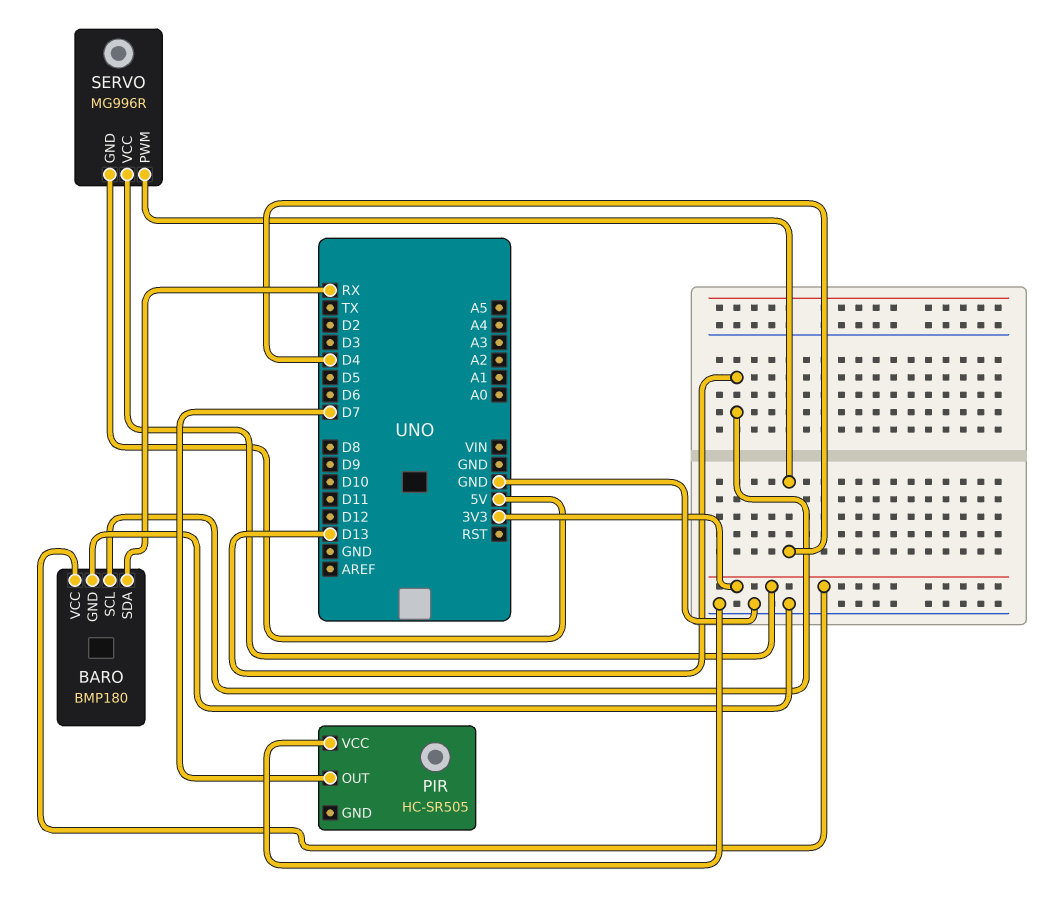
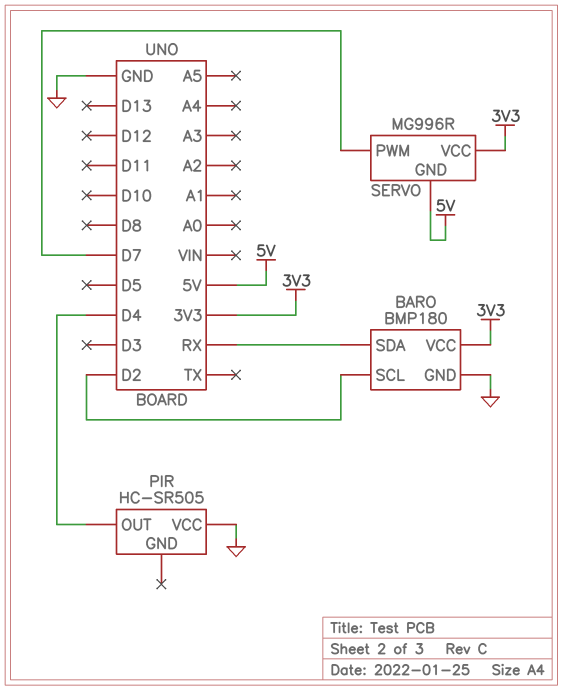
BARO pin SCL: D13 -> D2
PIR pin OUT: D7 -> D4
SERVO pin PWM: D4 -> D7

